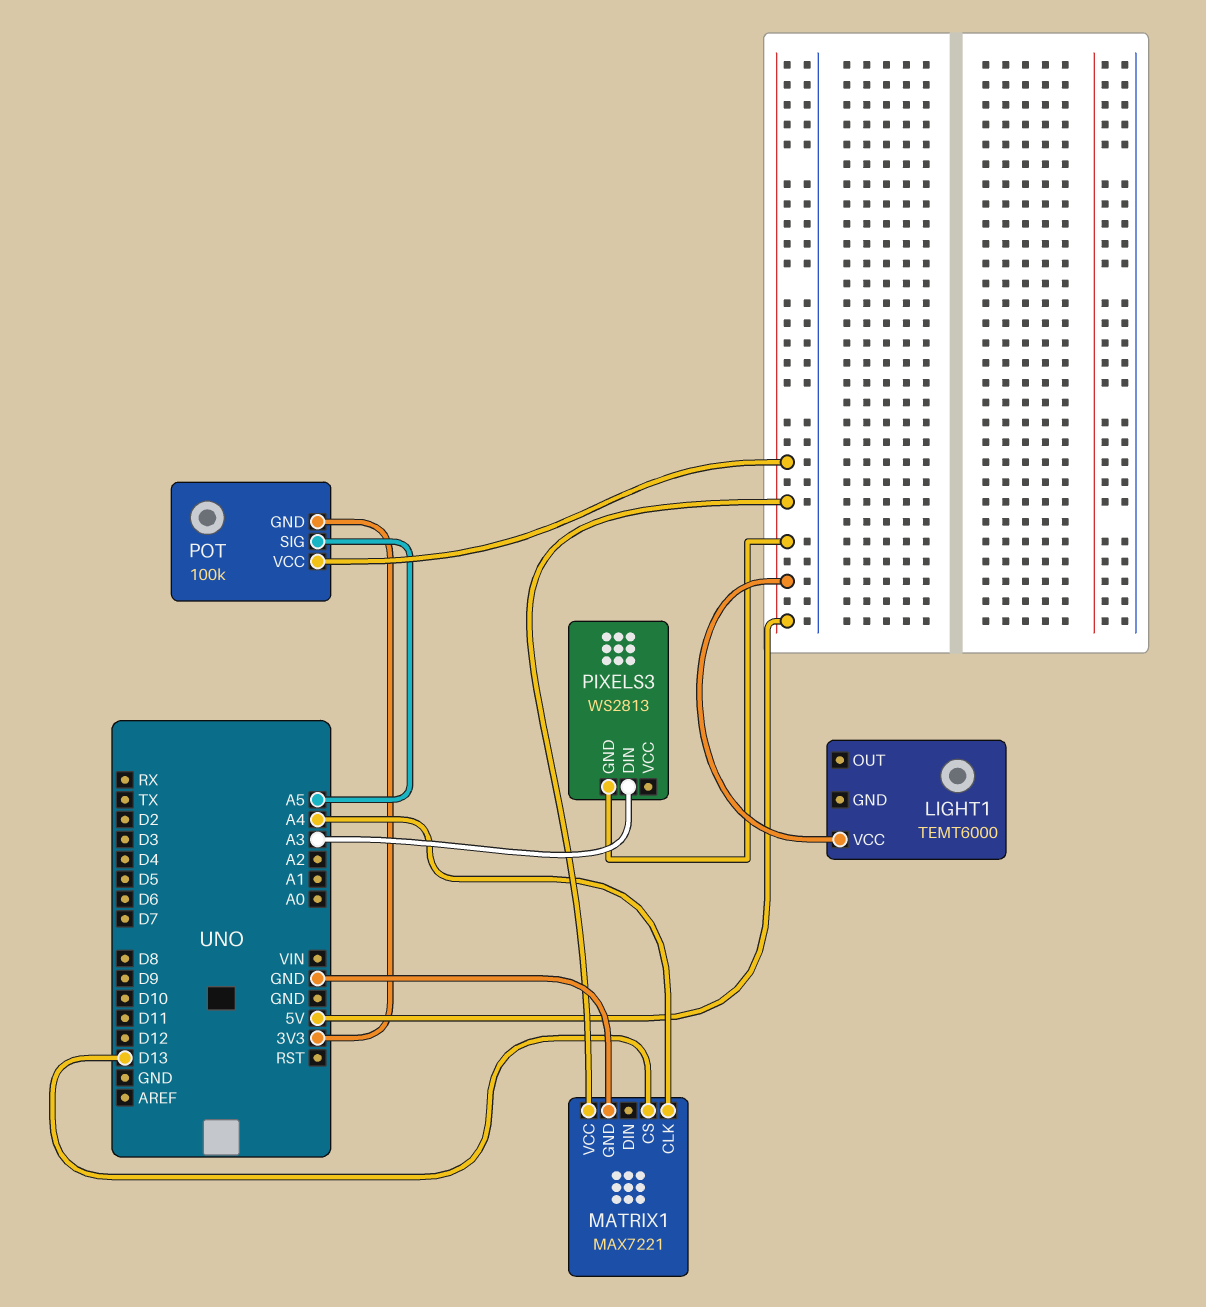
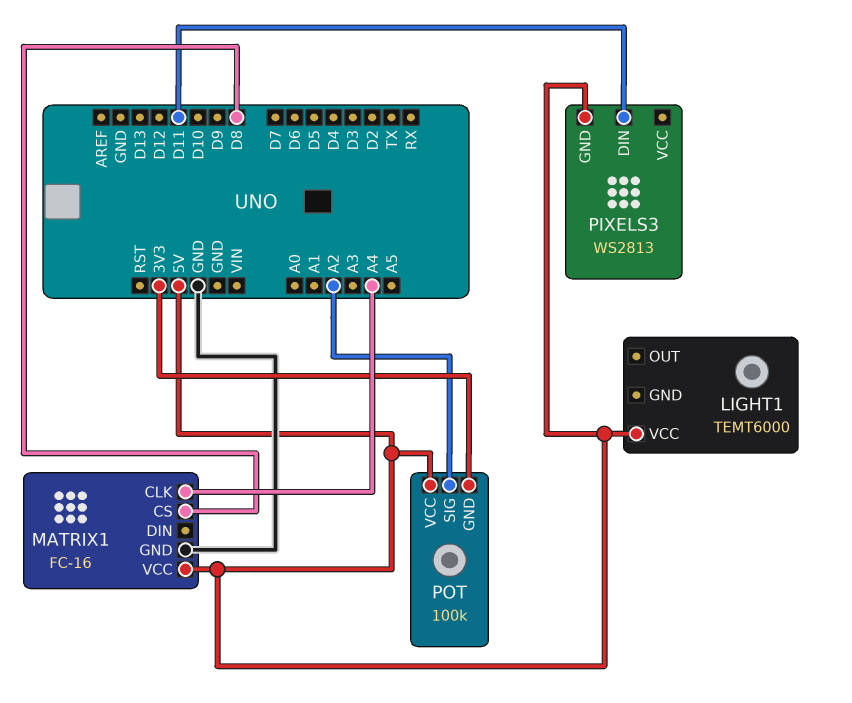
MATRIX1: MAX7221 -> FC-16
MATRIX1 pin CS: D13 -> D8
PIXELS3 pin DIN: A3 -> D11
POT pin SIG: A5 -> A2

